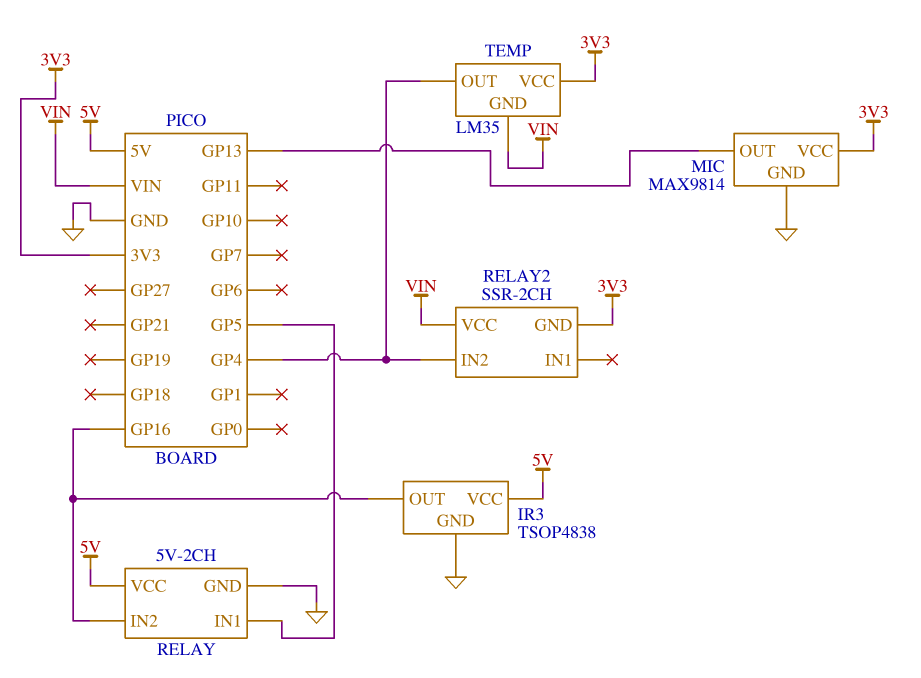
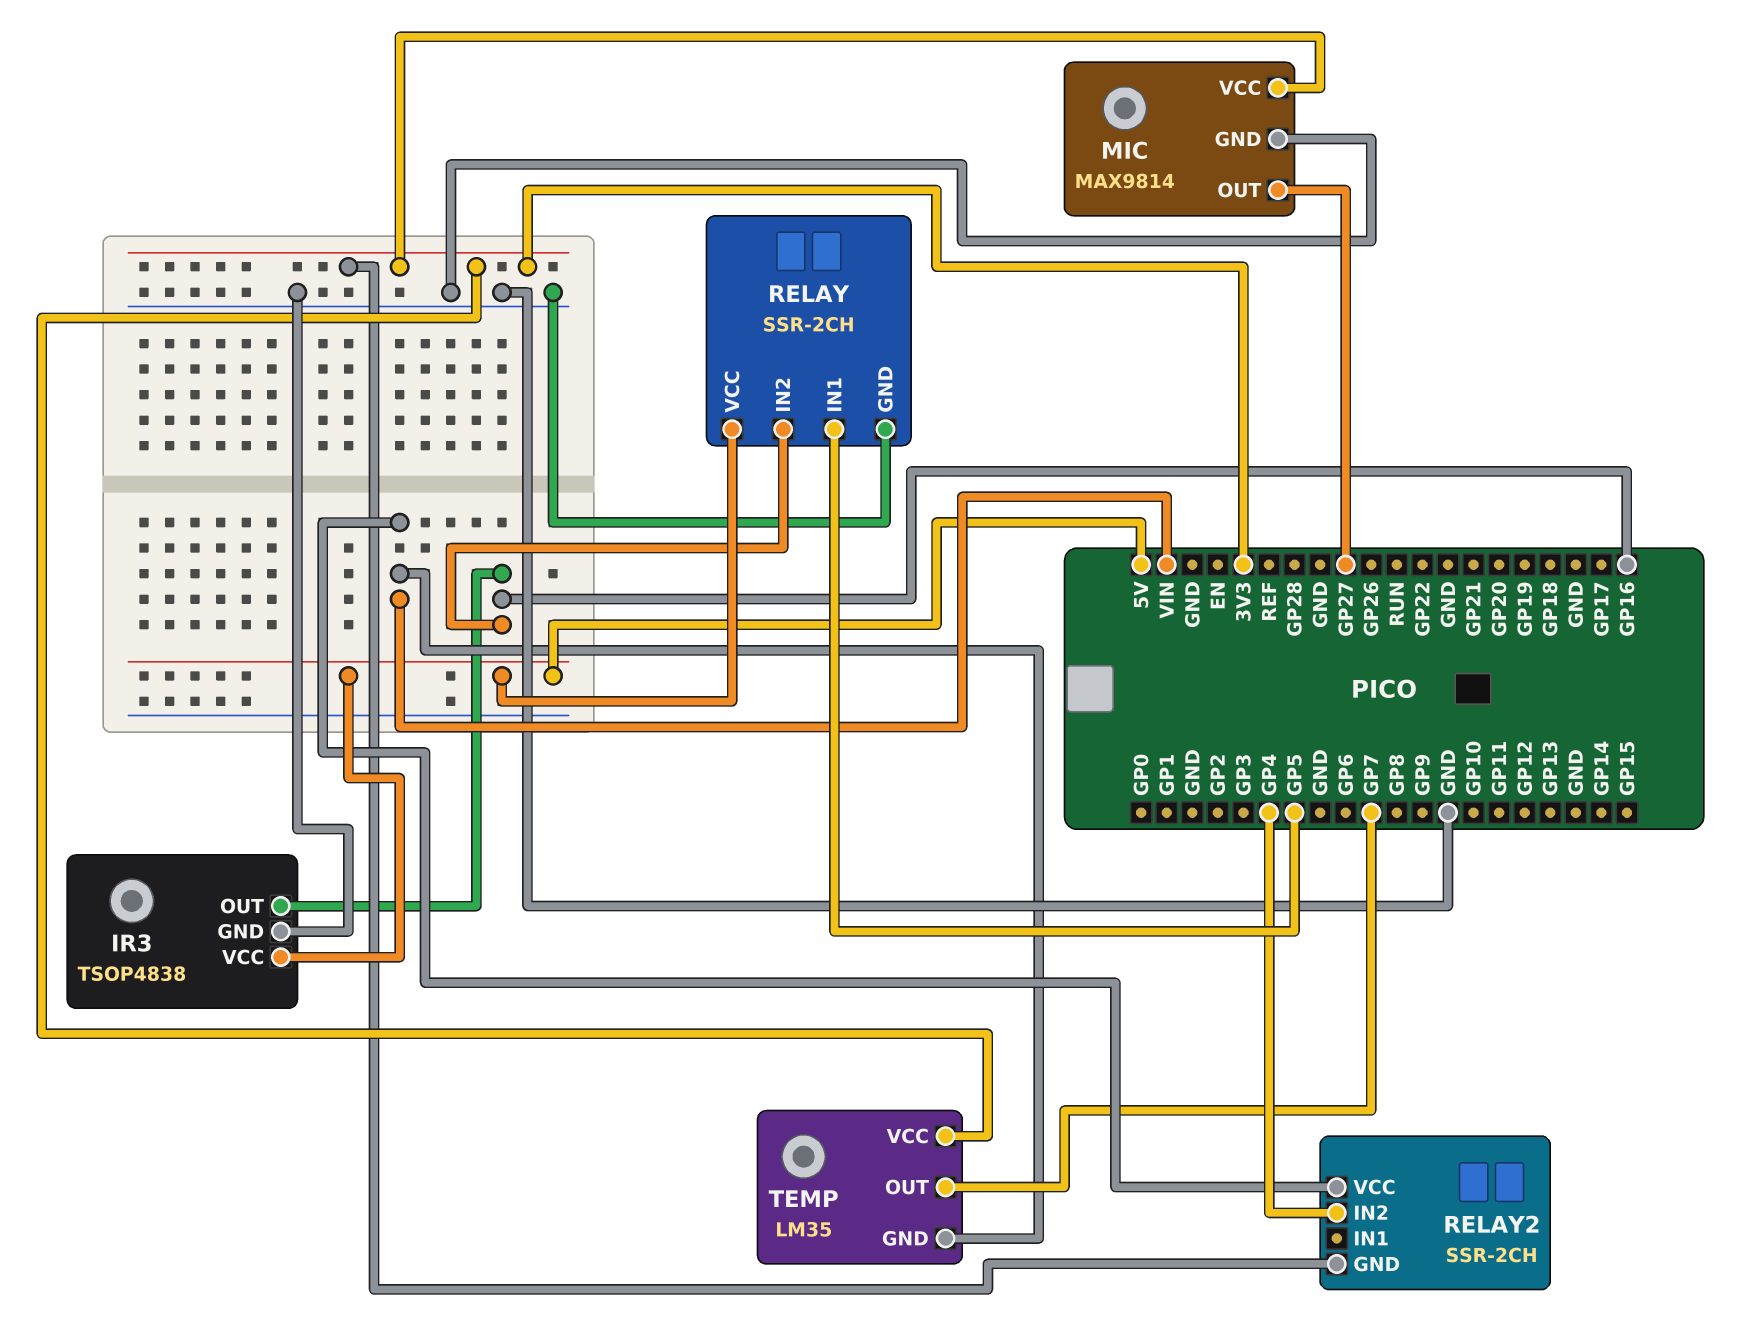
MIC pin OUT: GP13 -> GP27
RELAY: 5V-2CH -> SSR-2CH
TEMP pin OUT: GP4 -> GP7

